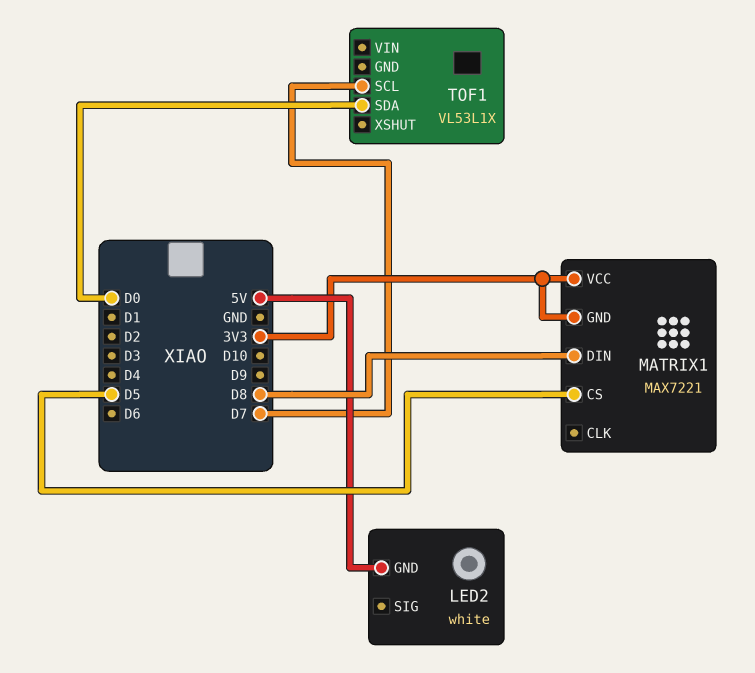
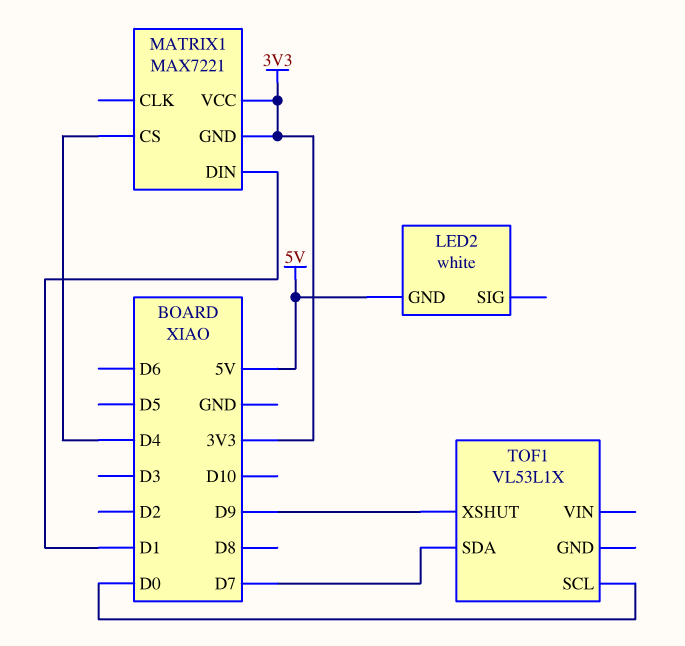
MATRIX1 pin CS: D5 -> D4
MATRIX1 pin DIN: D8 -> D1
TOF1 pin SCL: D7 -> D0
TOF1 pin SDA: D0 -> D7
TOF1 pin XSHUT: none -> D9

